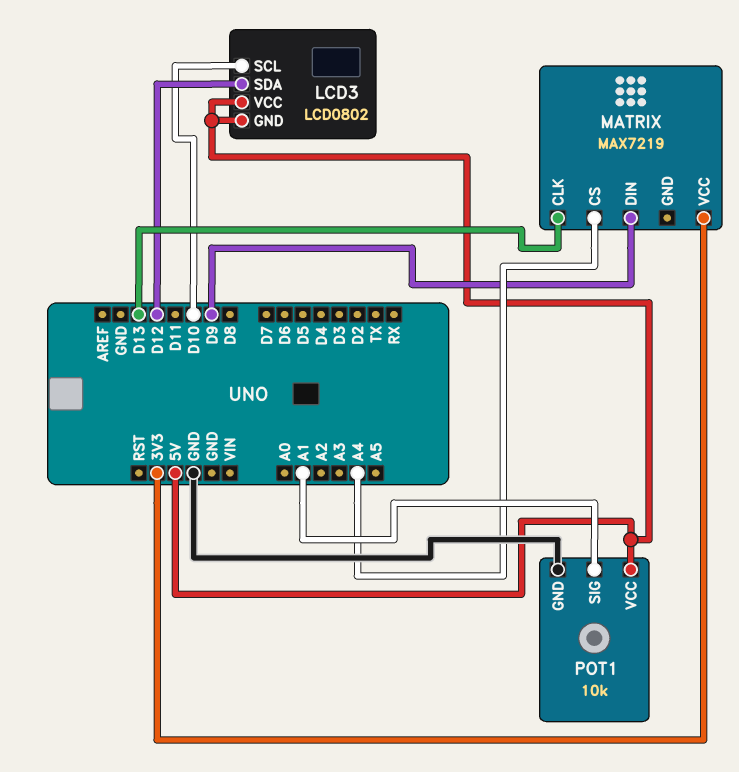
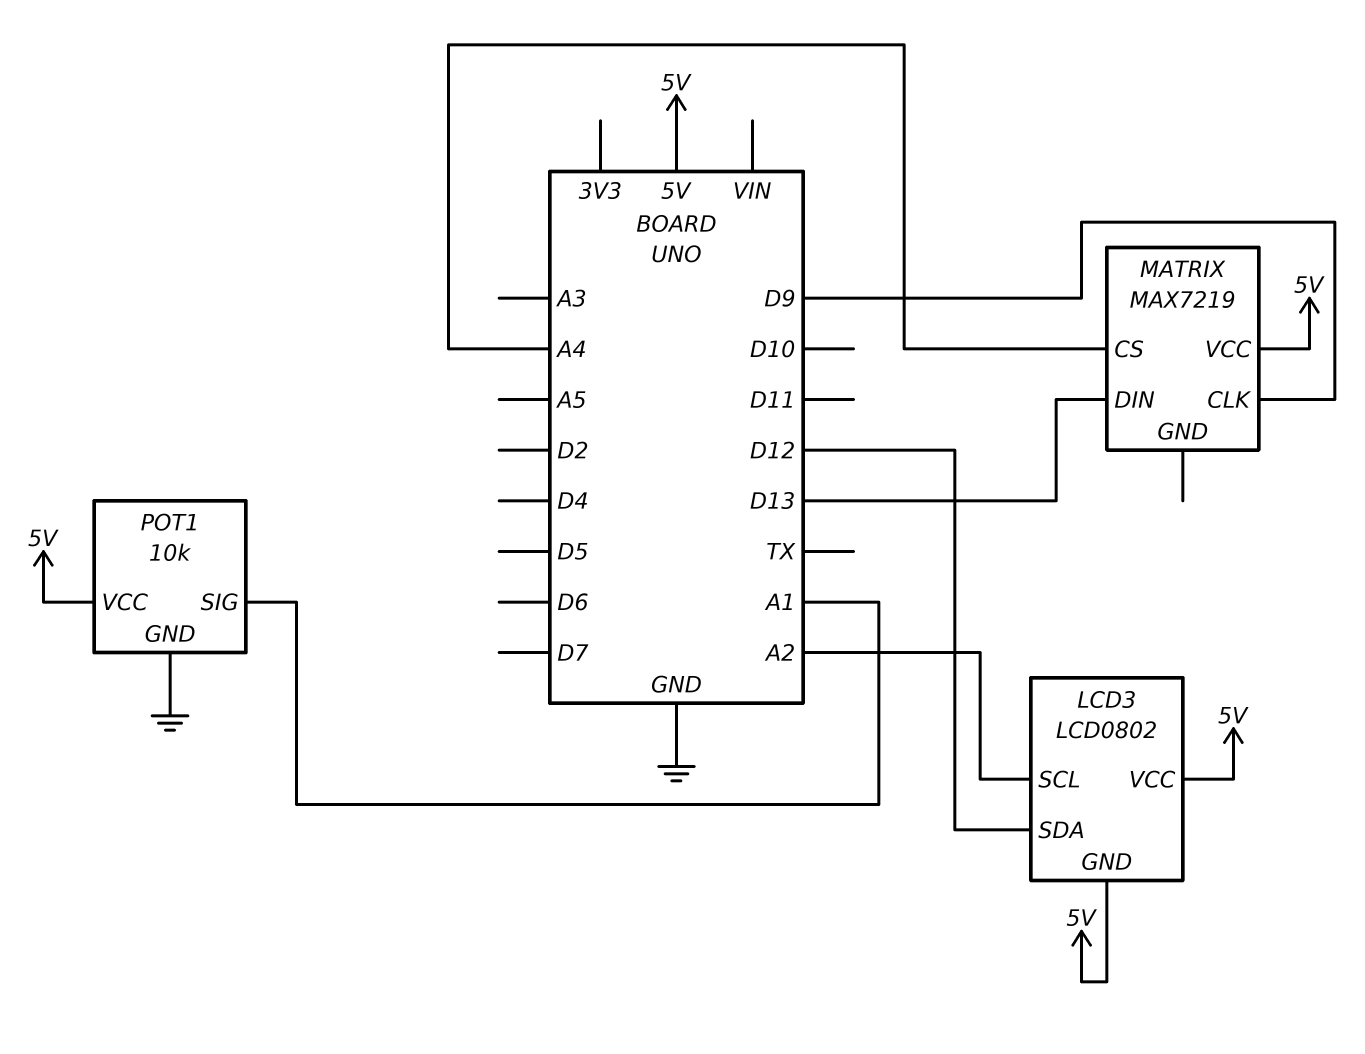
LCD3 pin SCL: D10 -> A2
MATRIX pin CLK: D13 -> D9
MATRIX pin DIN: D9 -> D13
MATRIX pin VCC: 3V3 -> 5V

